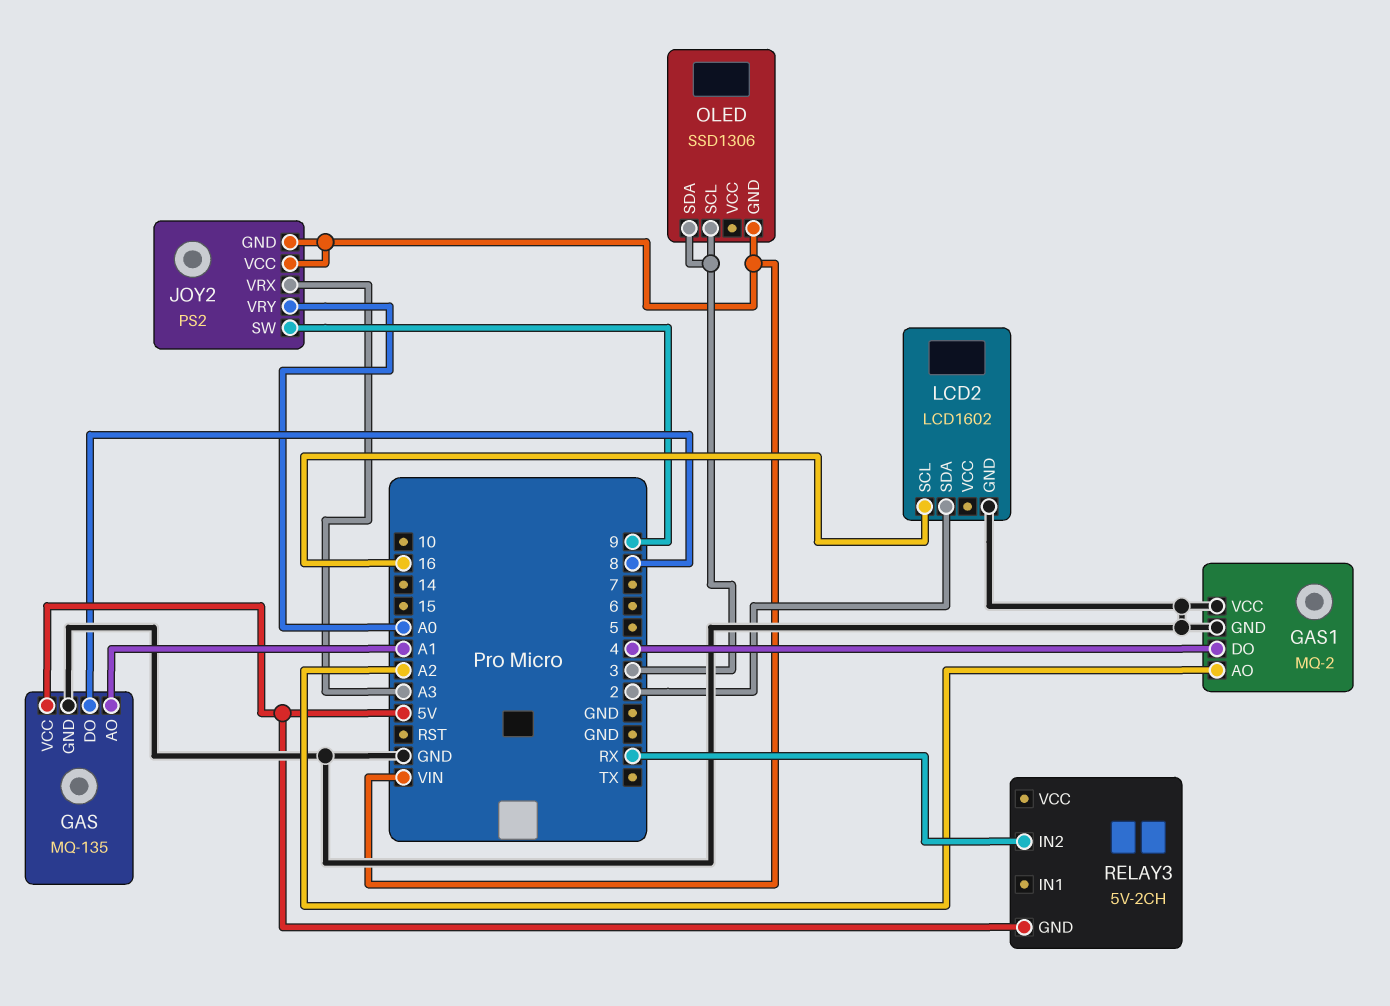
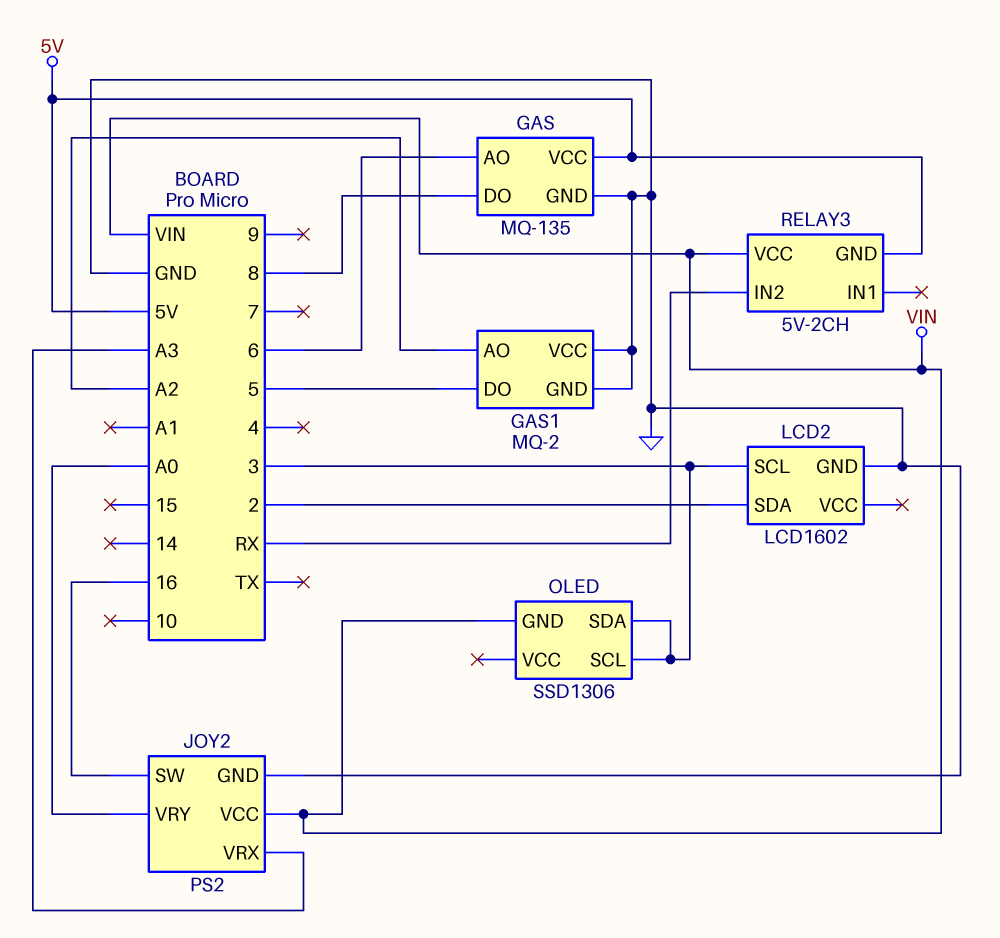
GAS pin AO: A1 -> 6
GAS1 pin DO: 4 -> 5
JOY2 pin GND: VIN -> GND
JOY2 pin SW: 9 -> 16
LCD2 pin SCL: 16 -> 3
RELAY3 pin VCC: none -> VIN

